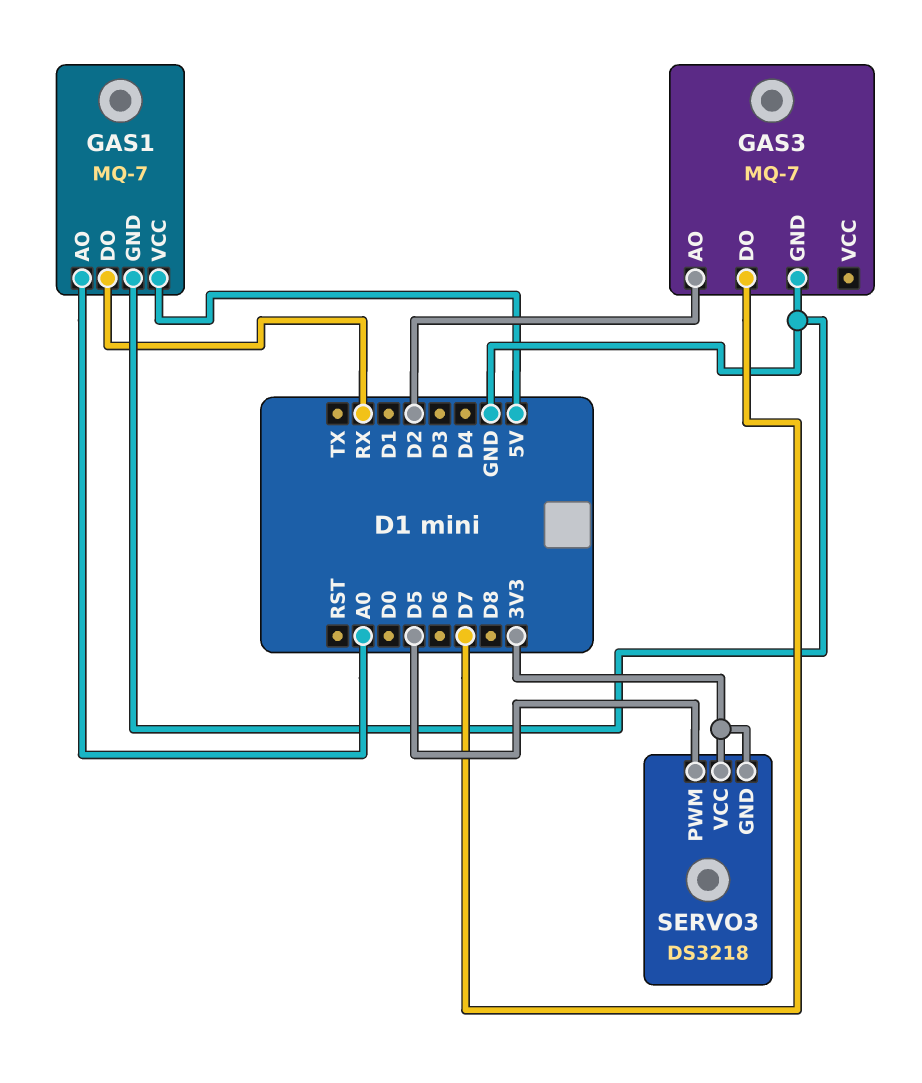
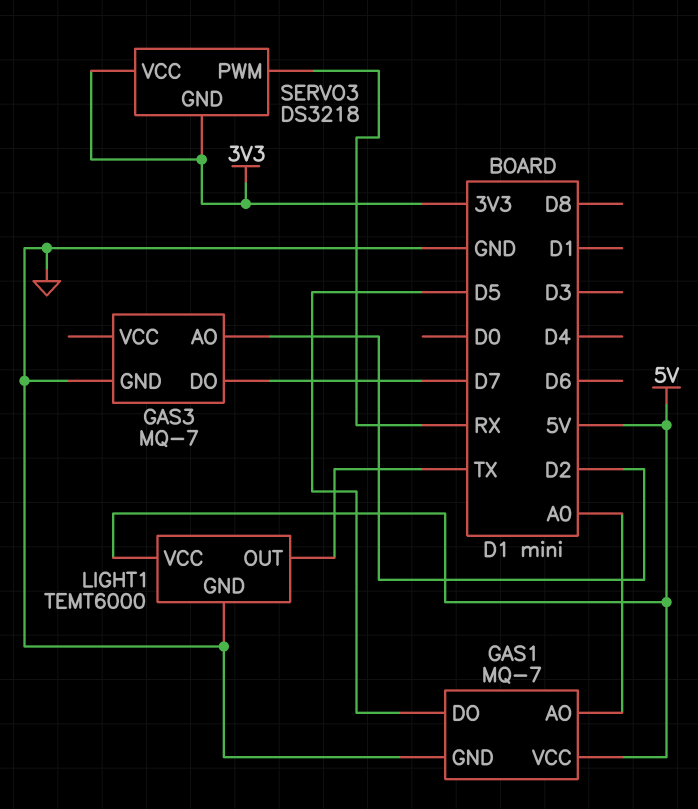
GAS1 pin DO: RX -> D5
LIGHT1: none -> TEMT6000
LIGHT1 pin GND: none -> GND
LIGHT1 pin OUT: none -> TX
LIGHT1 pin VCC: none -> 5V
SERVO3 pin PWM: D5 -> RX

